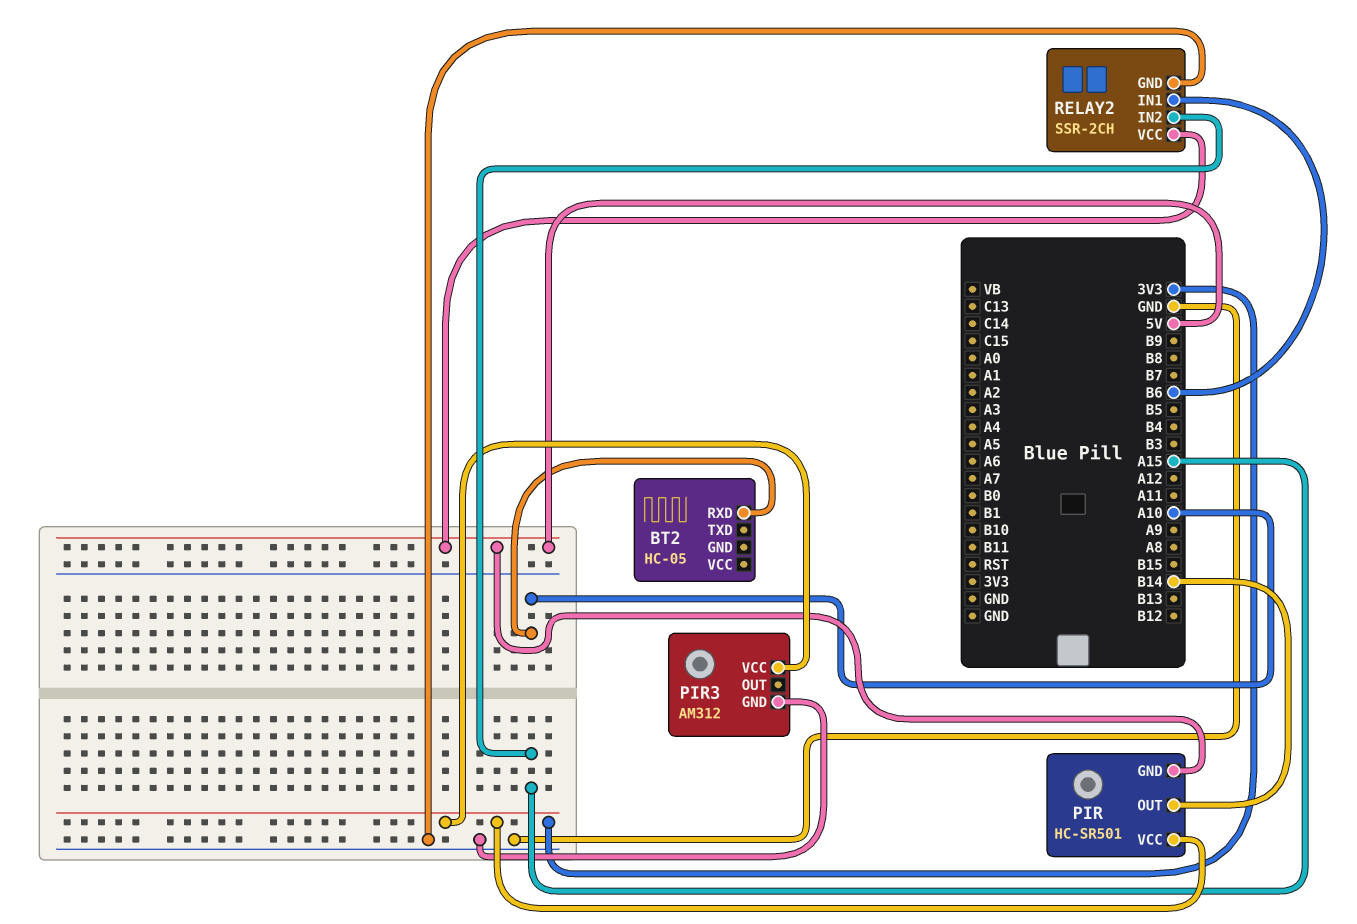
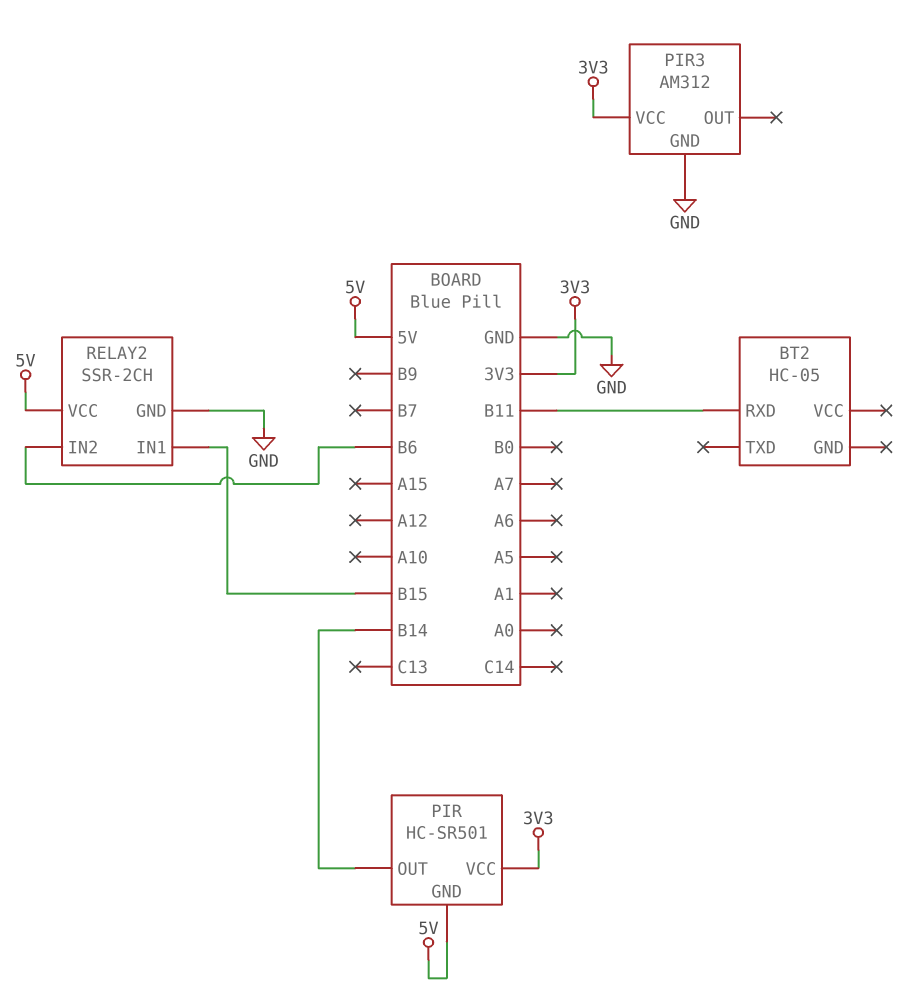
BT2 pin RXD: A10 -> B11
RELAY2 pin IN1: B6 -> B15
RELAY2 pin IN2: A15 -> B6

